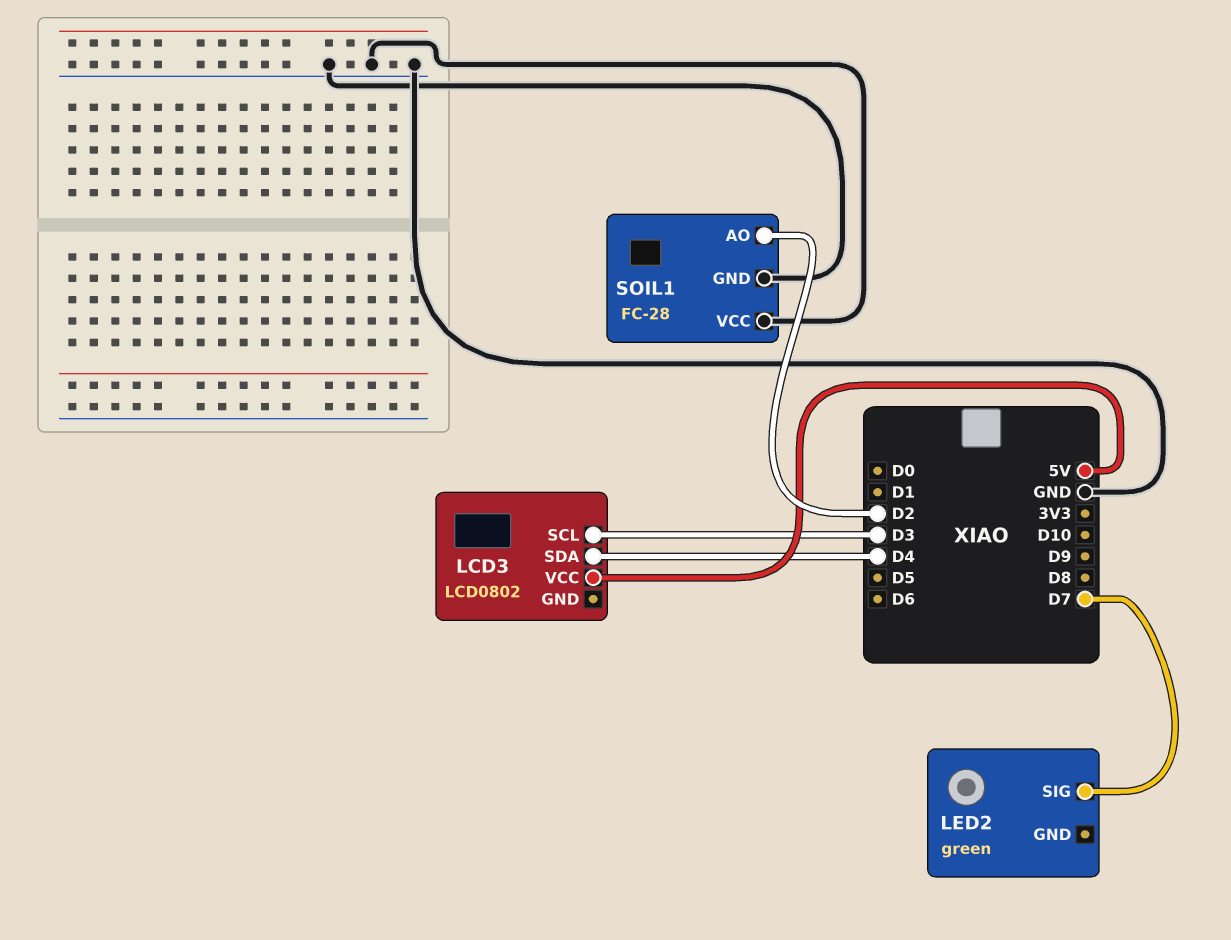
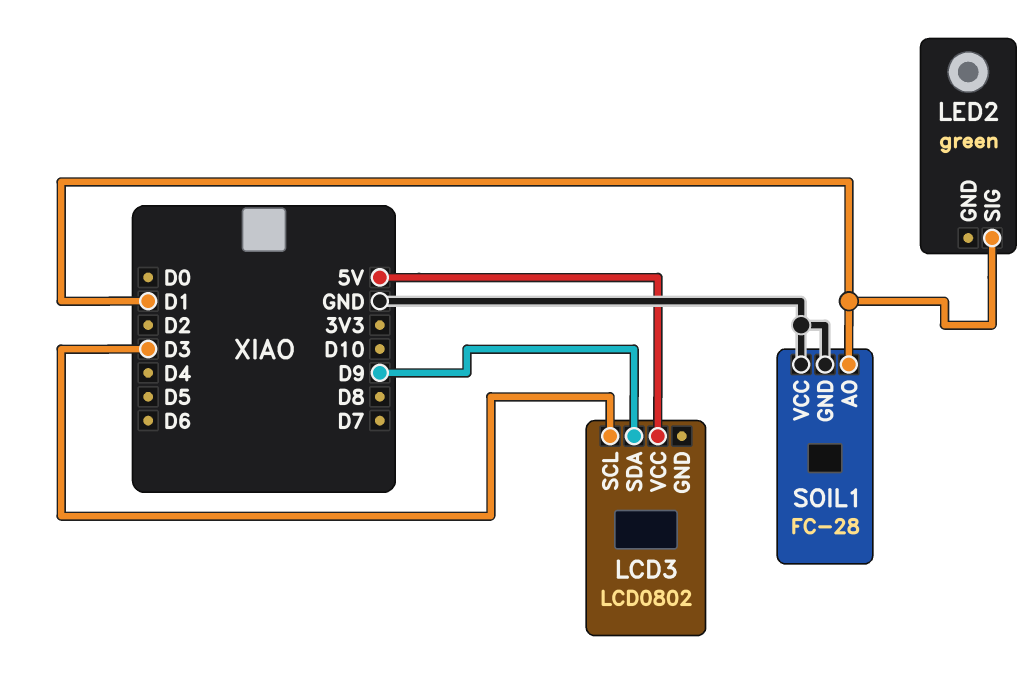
LCD3 pin SDA: D4 -> D9
LED2 pin SIG: D7 -> D1
SOIL1 pin AO: D2 -> D1

